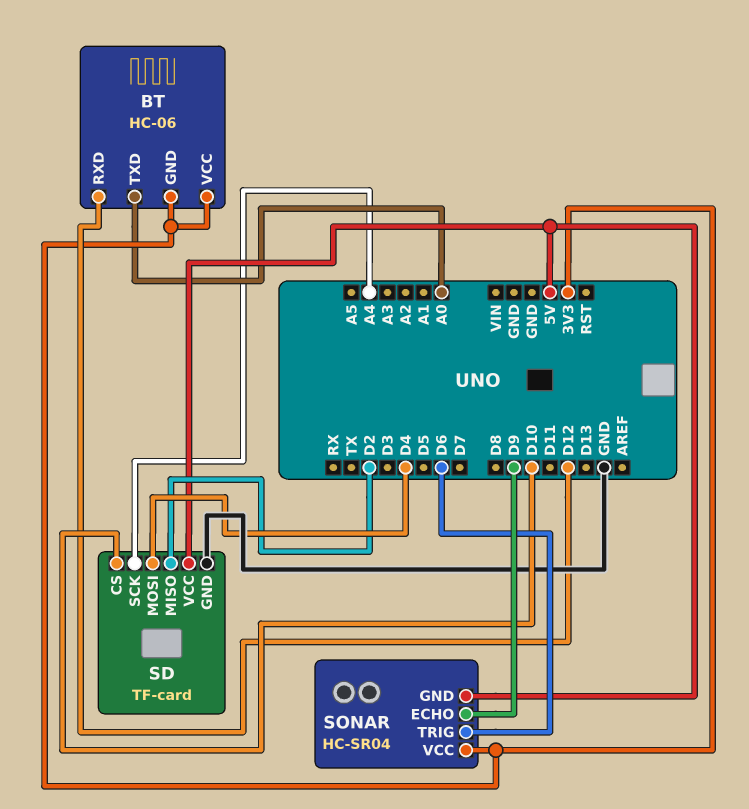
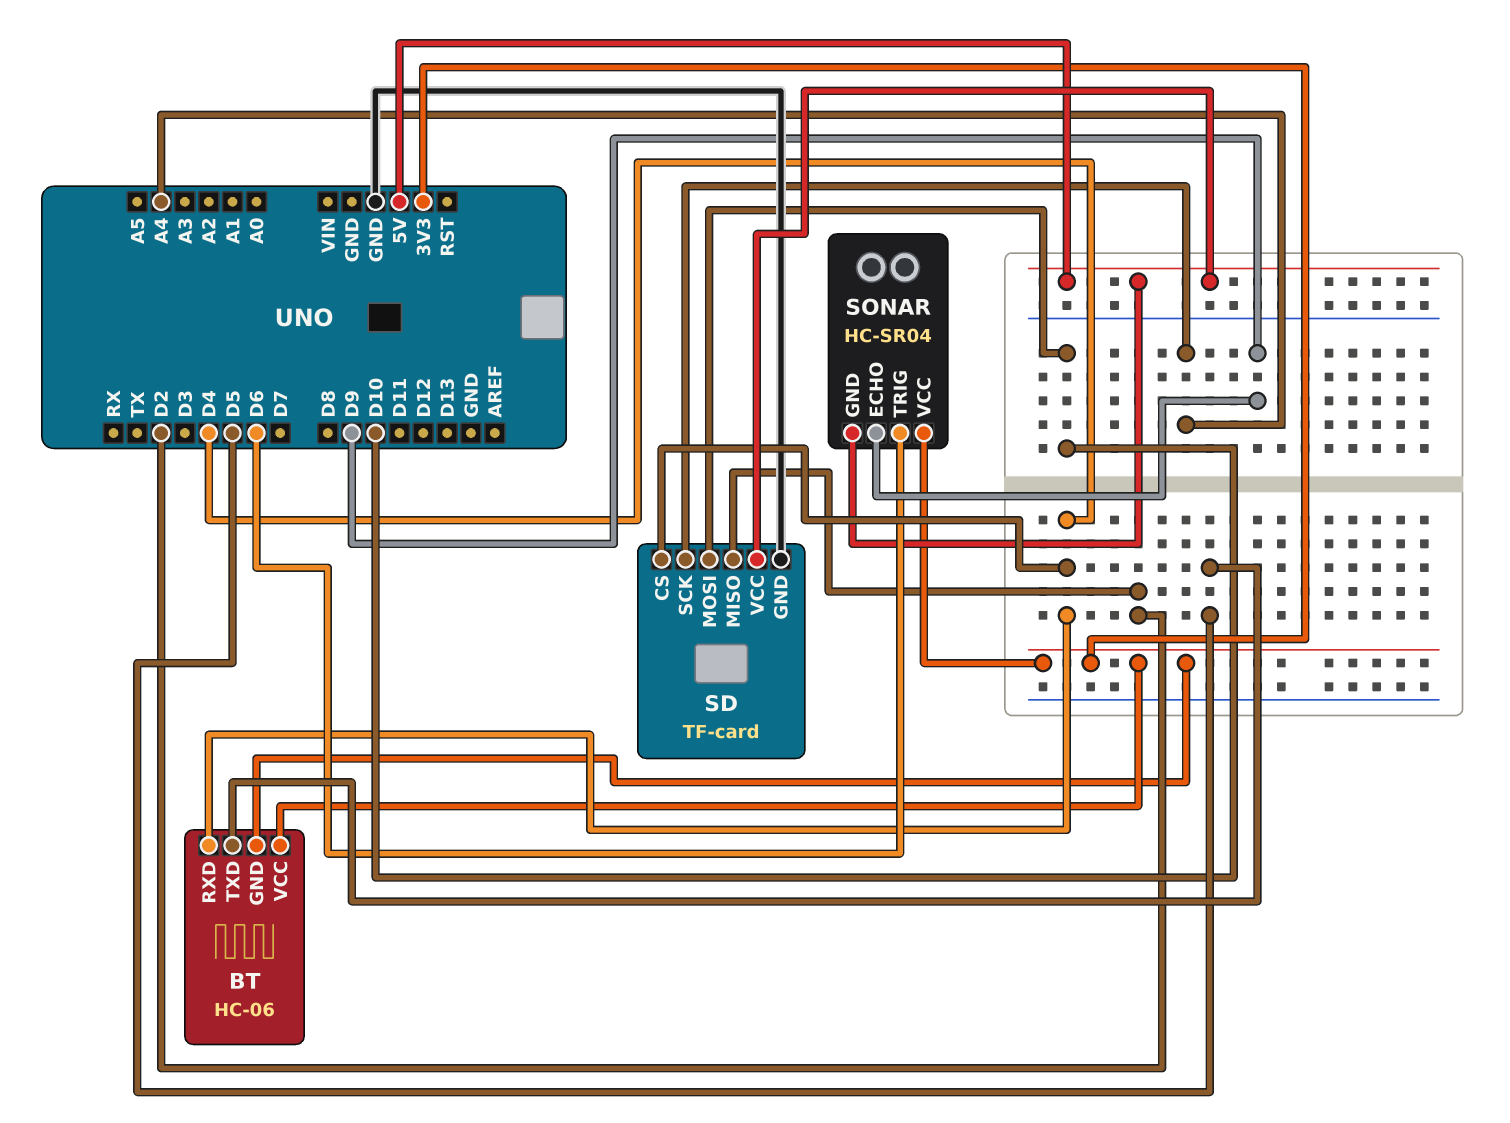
BT pin RXD: D12 -> D4
BT pin TXD: A0 -> D5
SD pin CS: D10 -> D4
SD pin MOSI: D4 -> D10

